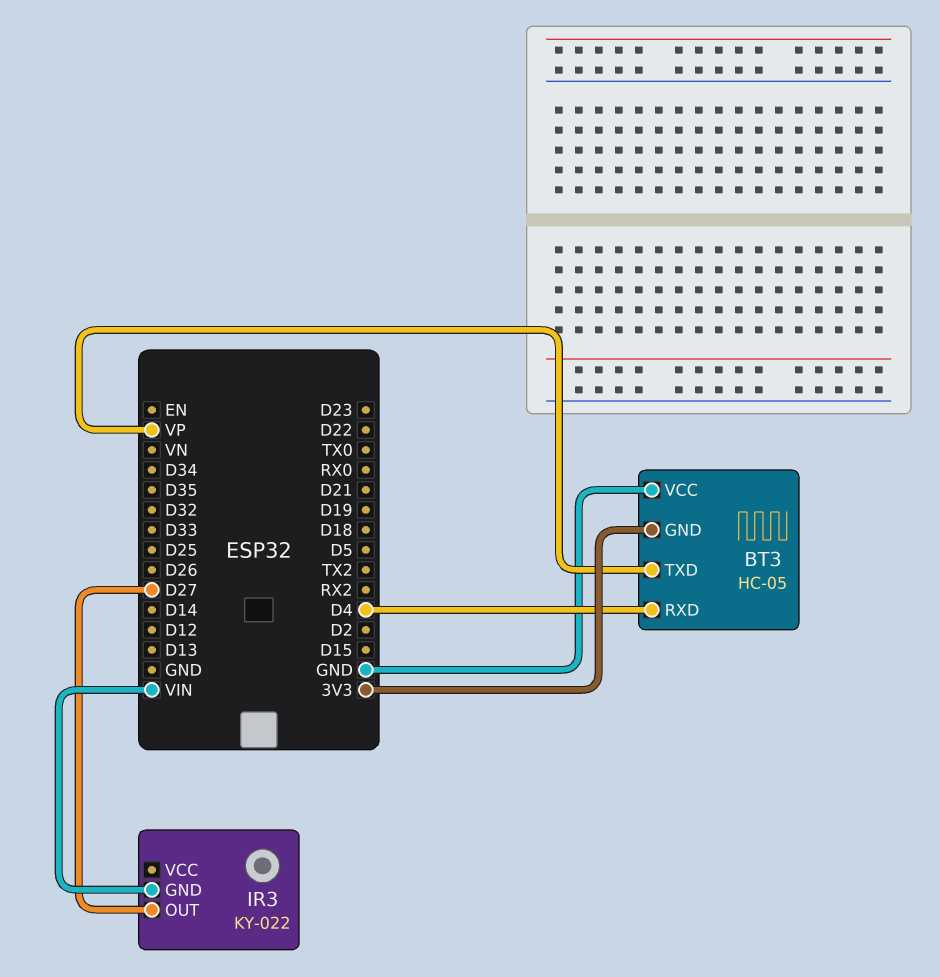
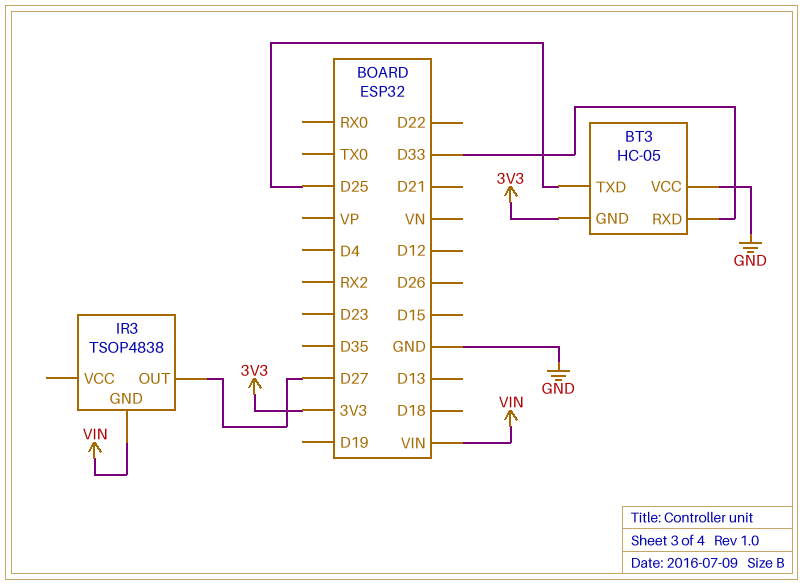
BT3 pin RXD: D4 -> D33
BT3 pin TXD: VP -> D25
IR3: KY-022 -> TSOP4838

